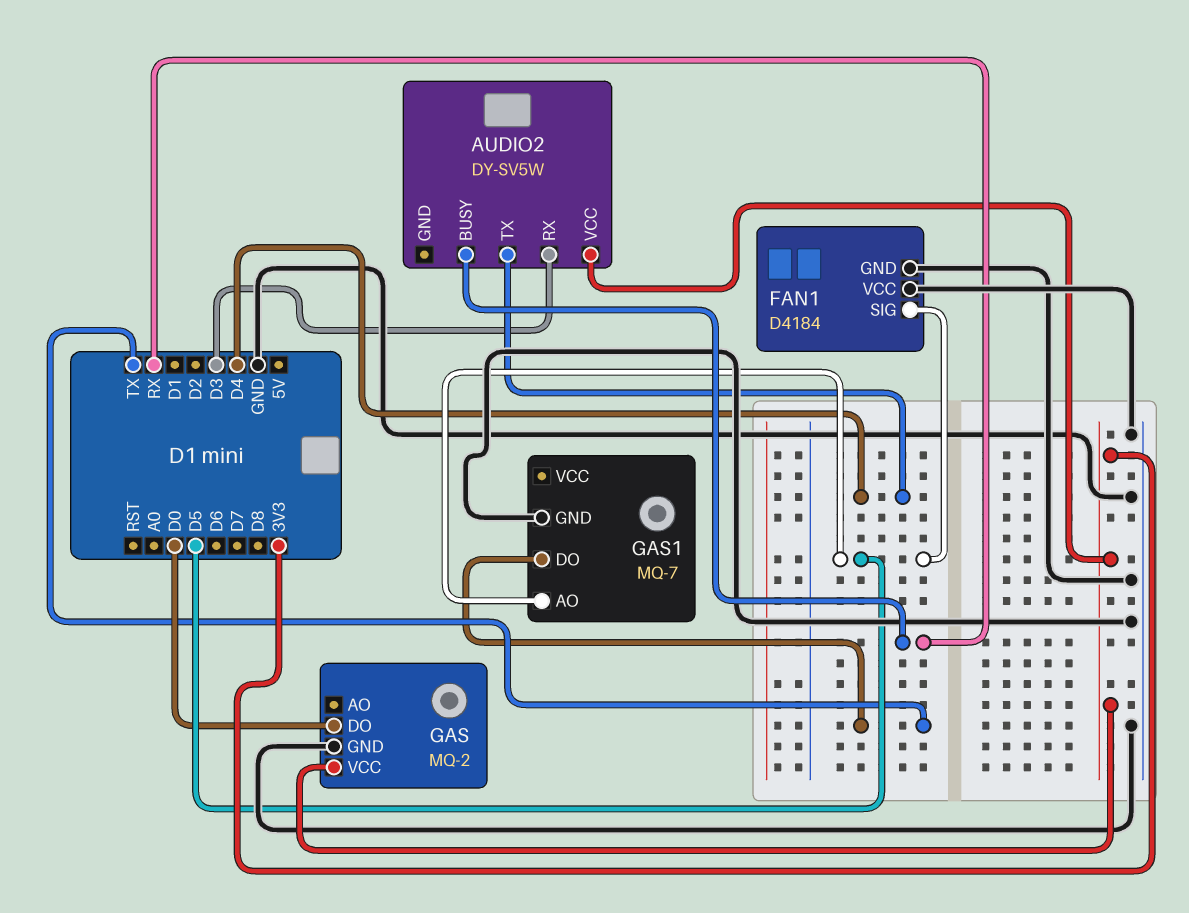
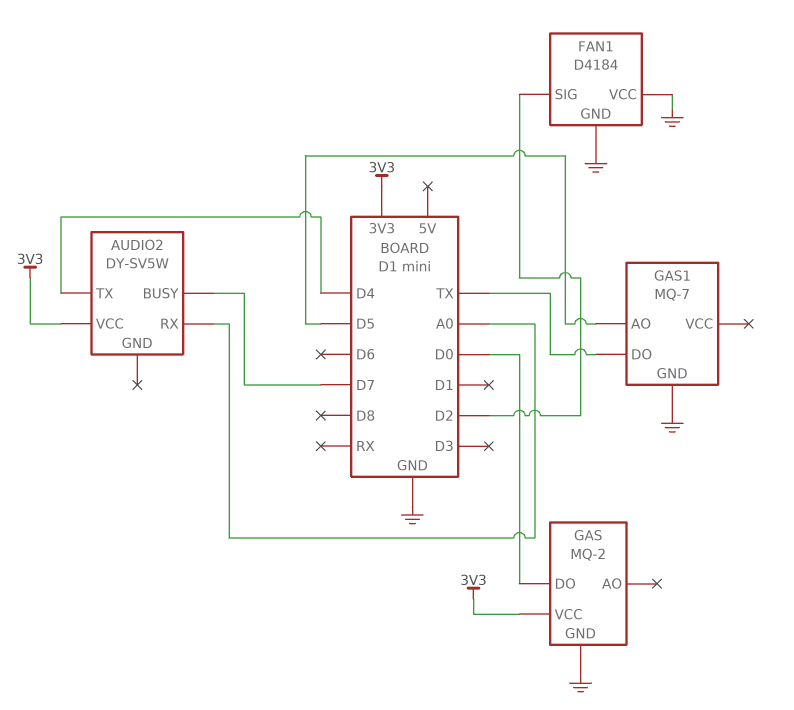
AUDIO2 pin BUSY: RX -> D7
AUDIO2 pin RX: D3 -> A0
FAN1 pin SIG: D5 -> D2

